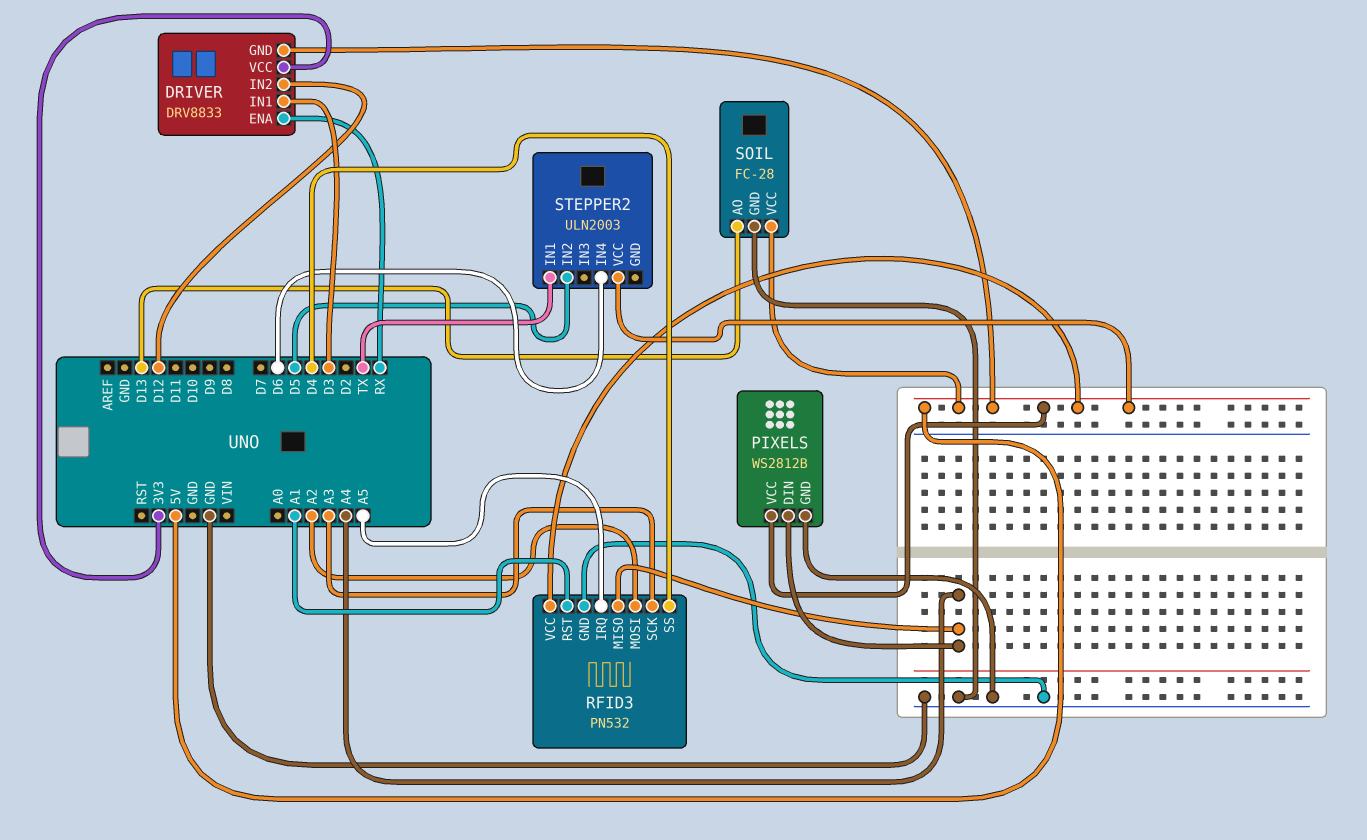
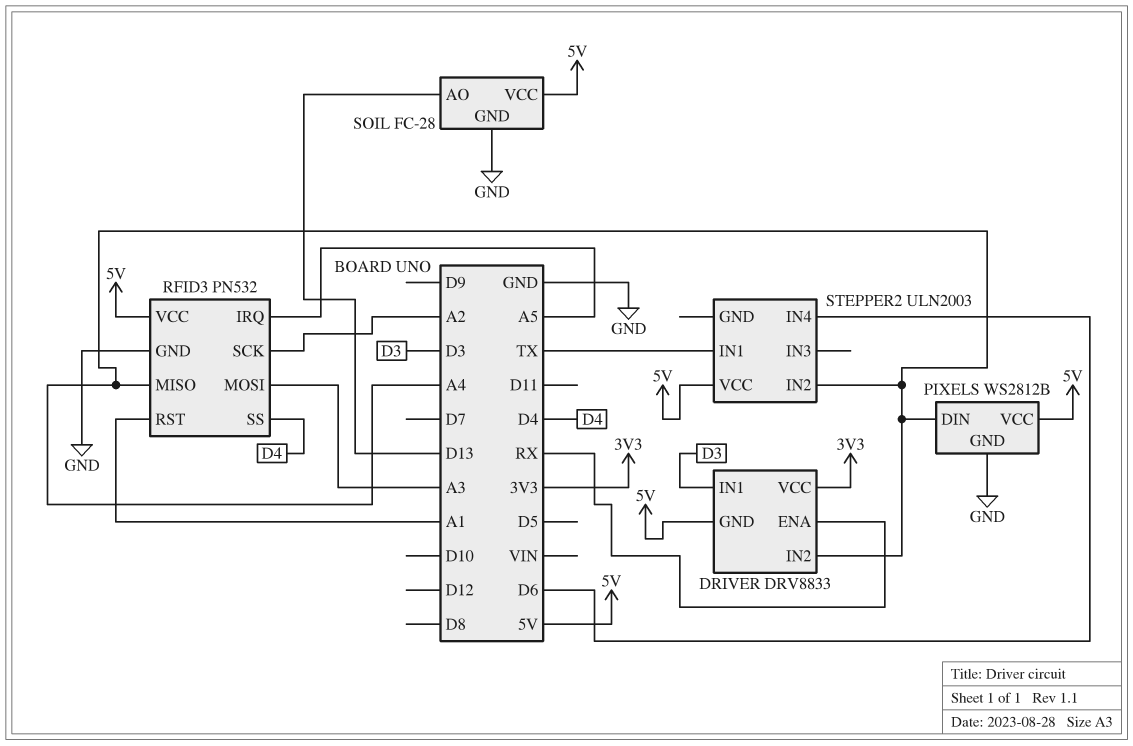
DRIVER pin IN2: D12 -> A4
RFID3 pin MOSI: A2 -> A3
RFID3 pin SCK: A3 -> A2
STEPPER2 pin IN2: D5 -> A4

